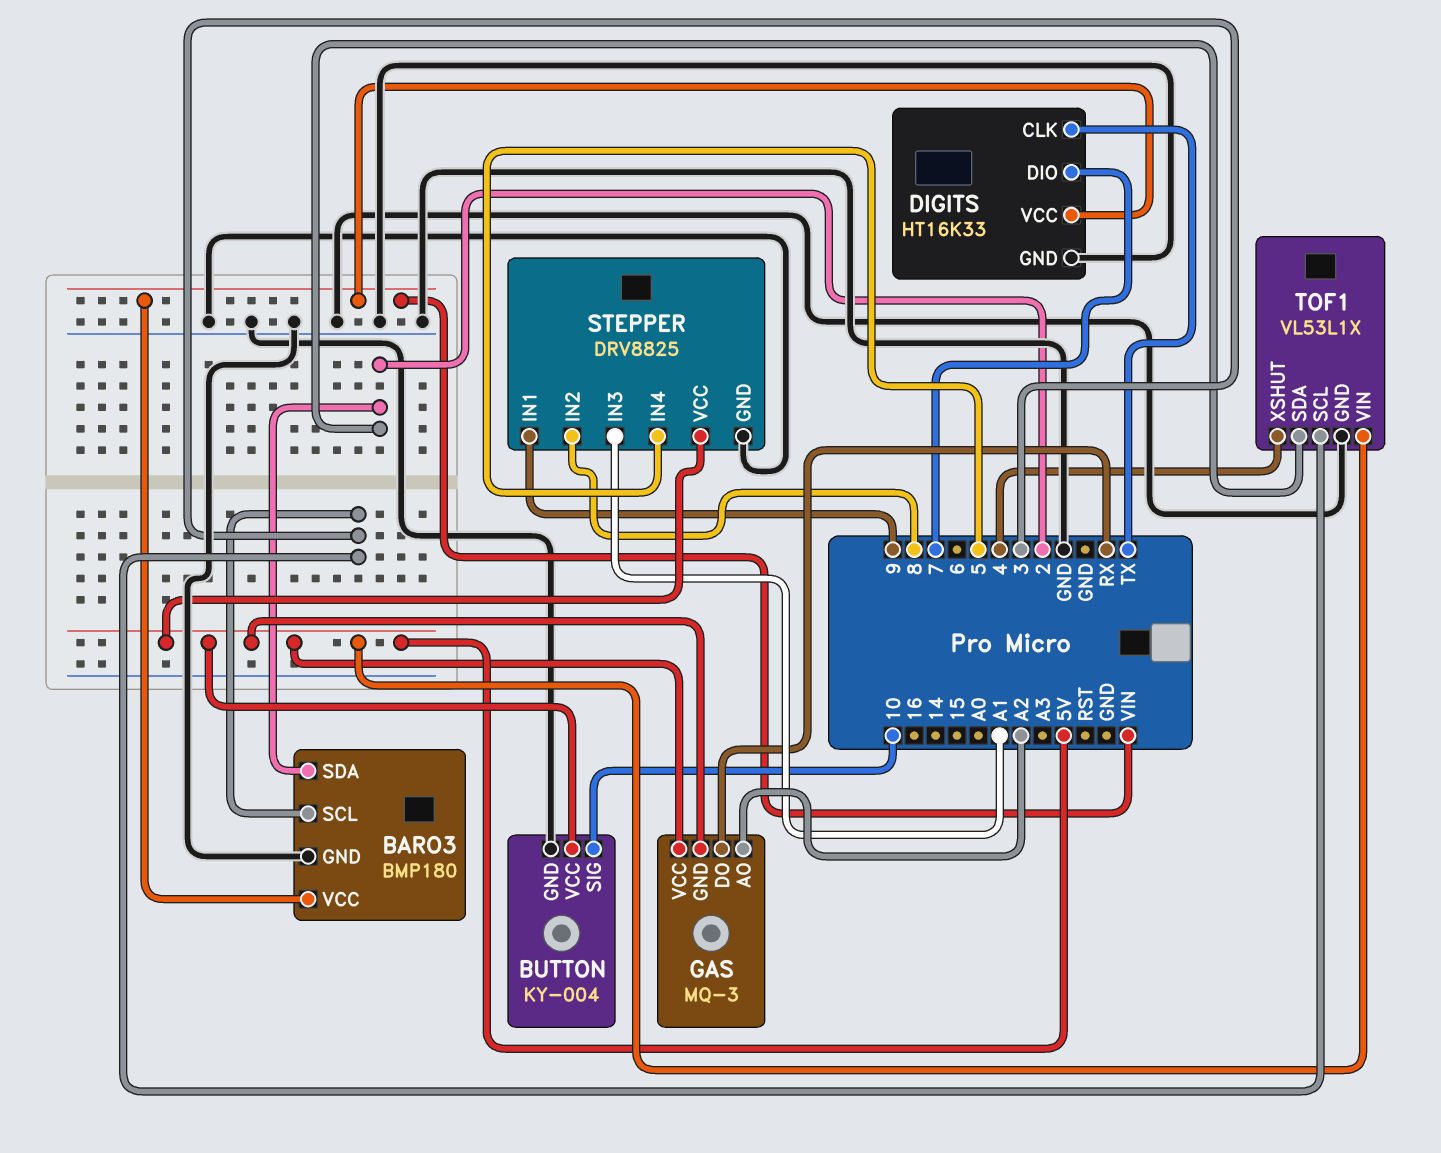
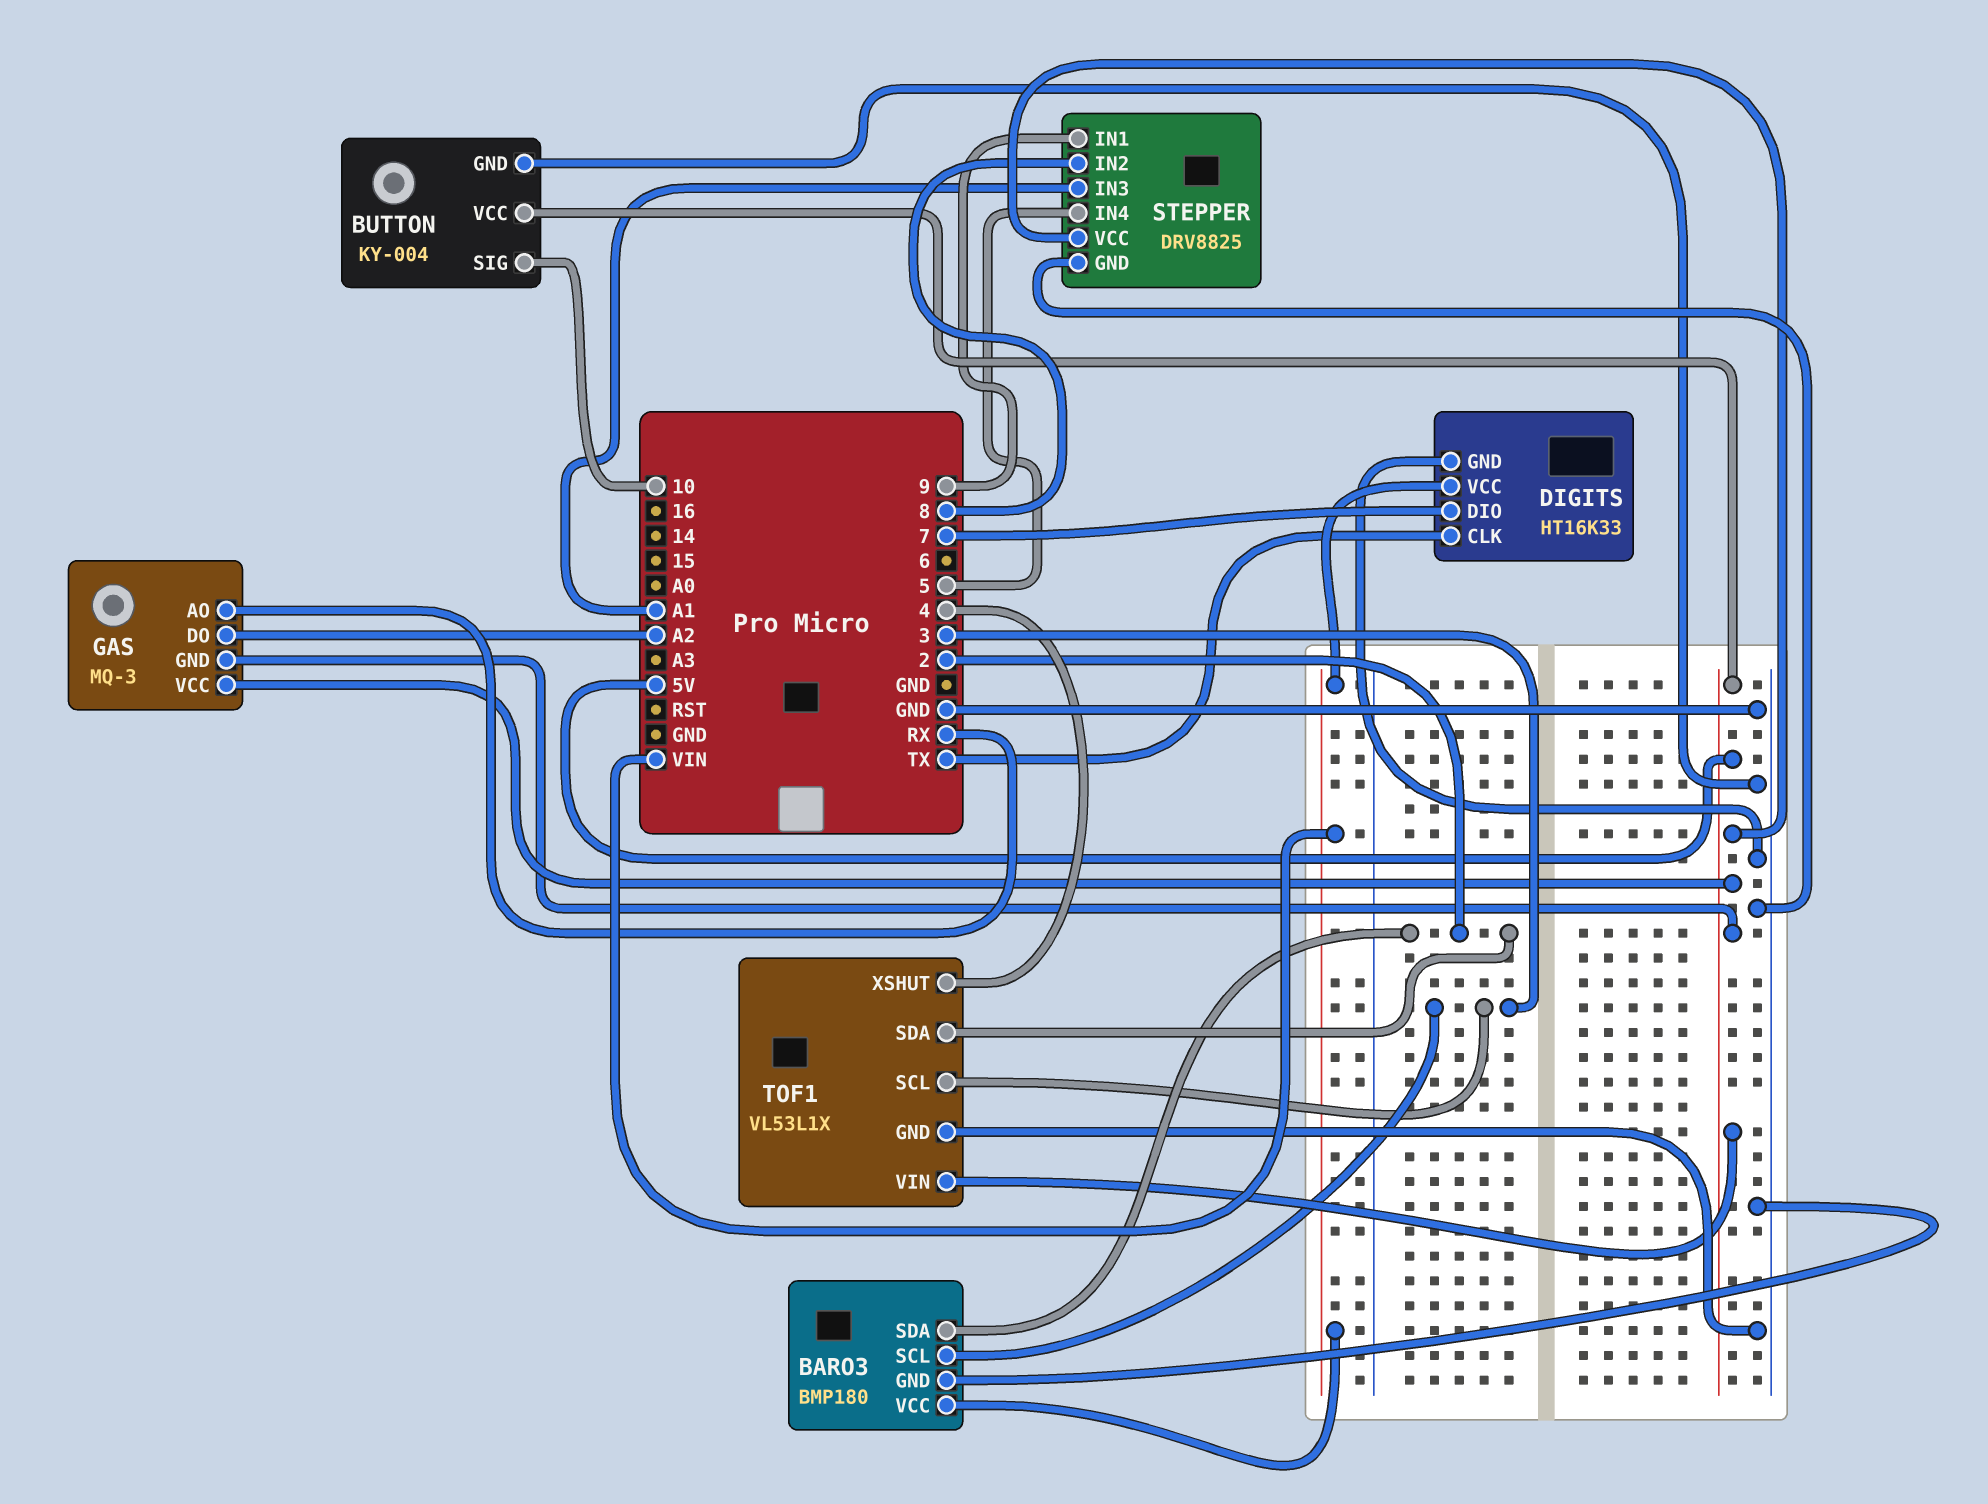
GAS pin AO: A2 -> RX
GAS pin DO: RX -> A2

